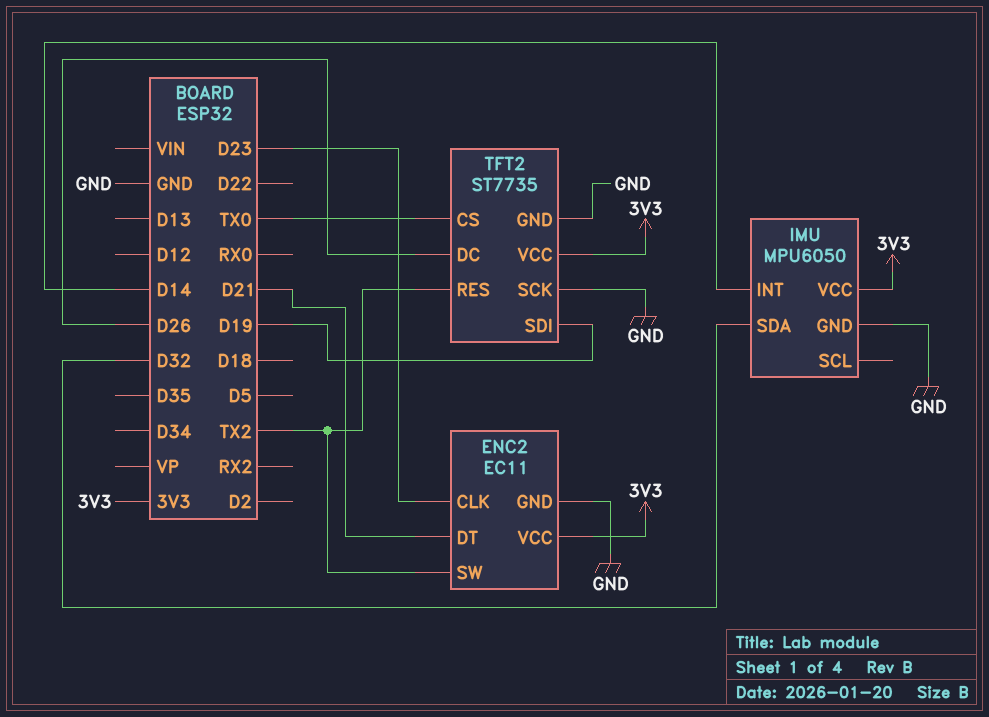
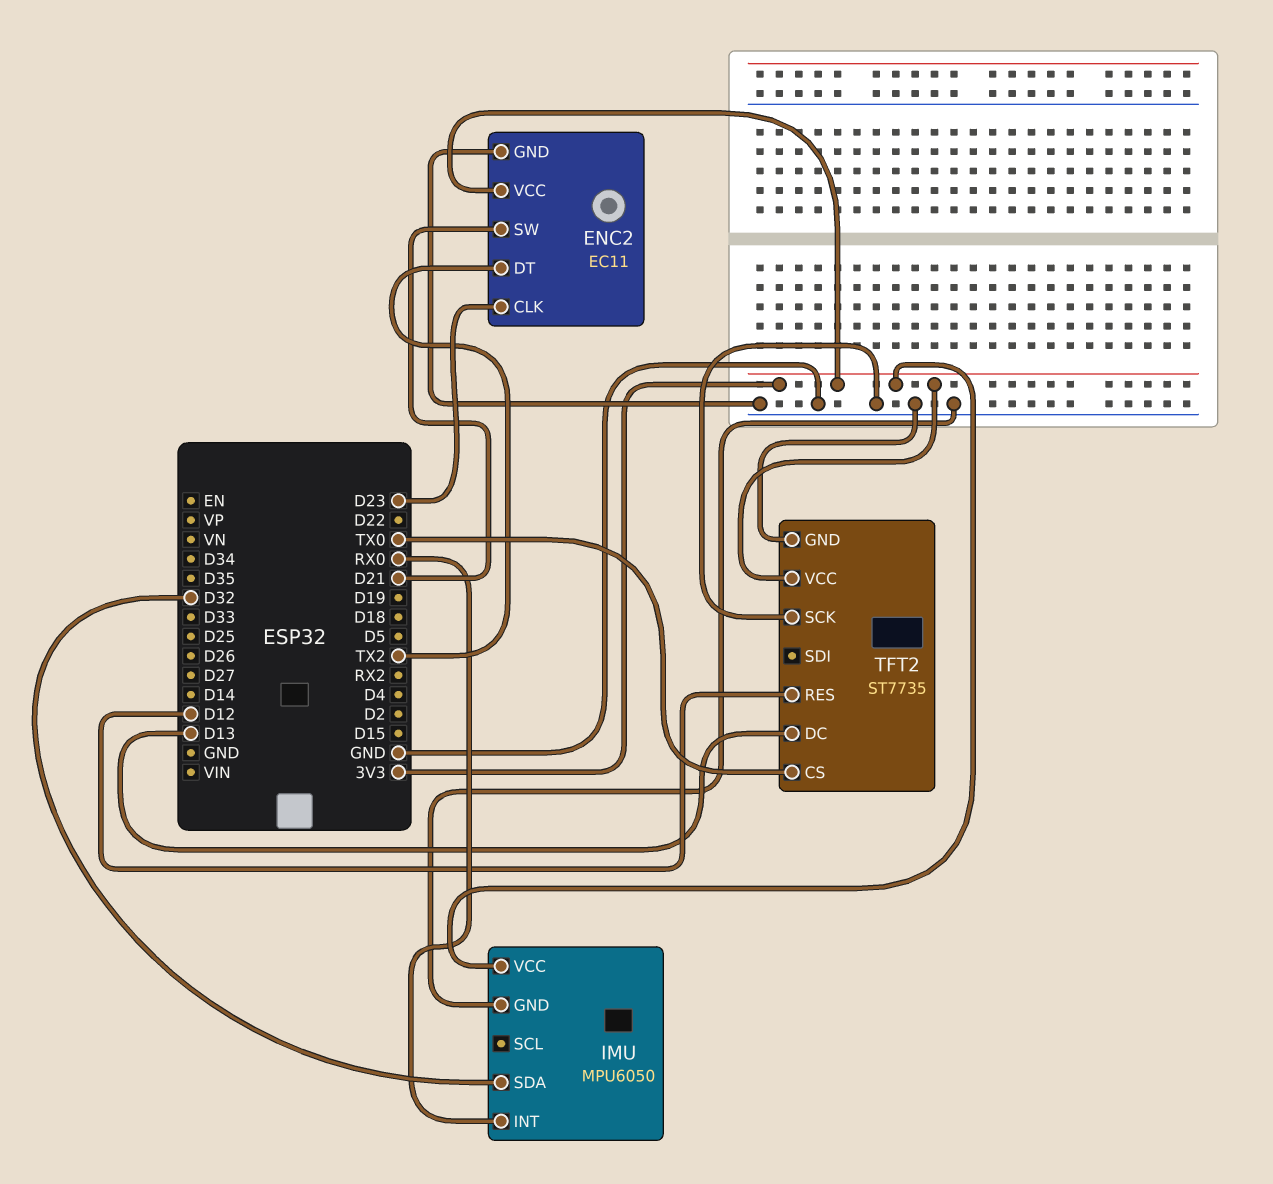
ENC2 pin DT: D21 -> TX2
ENC2 pin SW: TX2 -> D21
IMU pin INT: D14 -> RX0
TFT2 pin DC: D26 -> D13
TFT2 pin RES: TX2 -> D12
TFT2 pin SDI: D19 -> none

